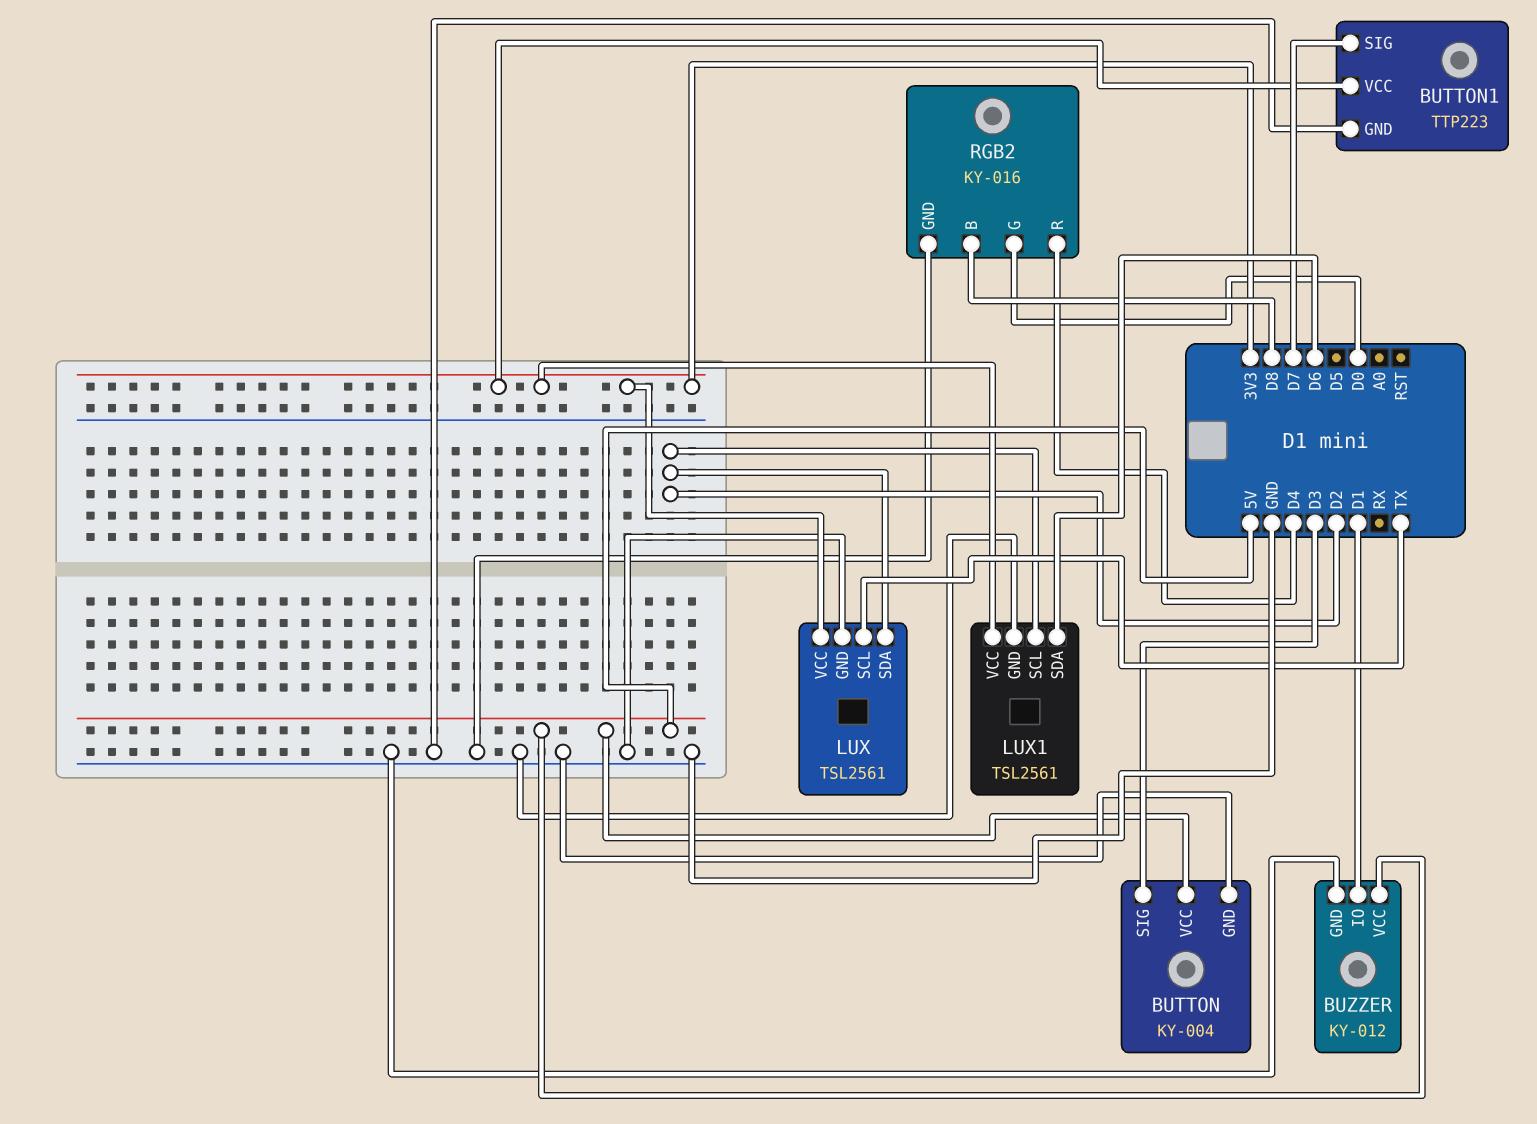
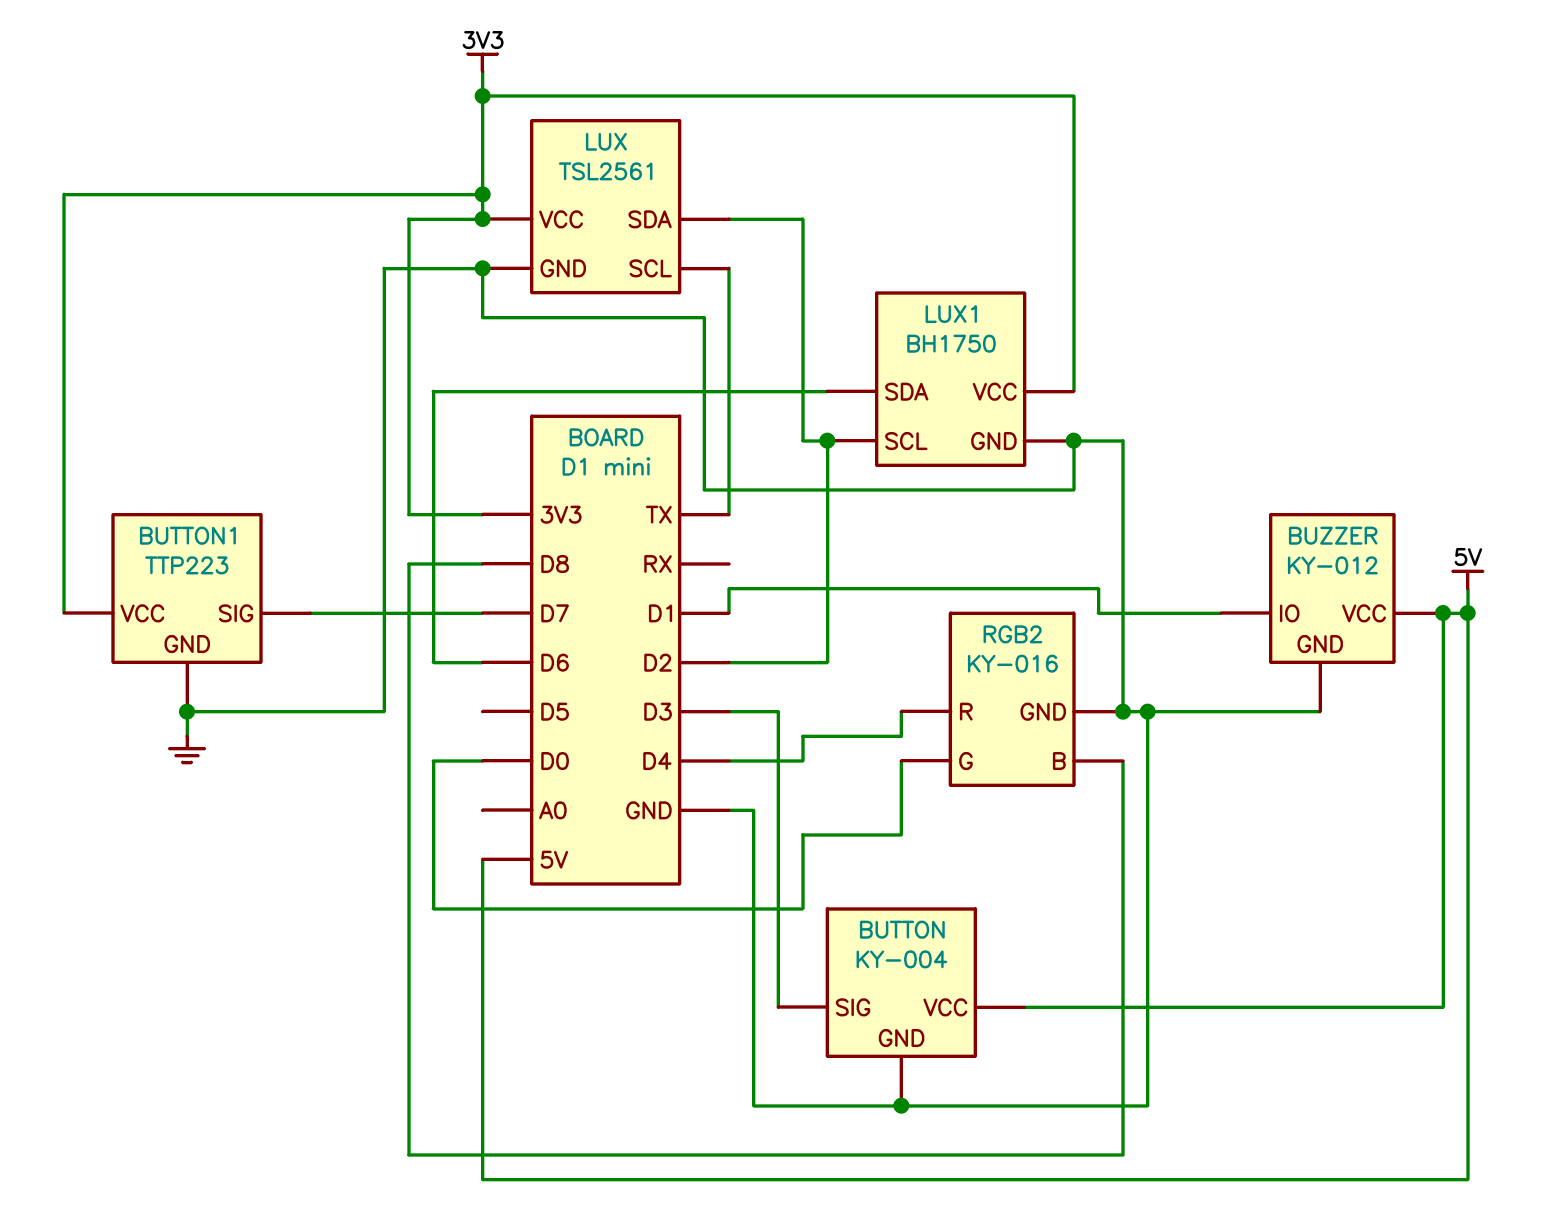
LUX1: TSL2561 -> BH1750

